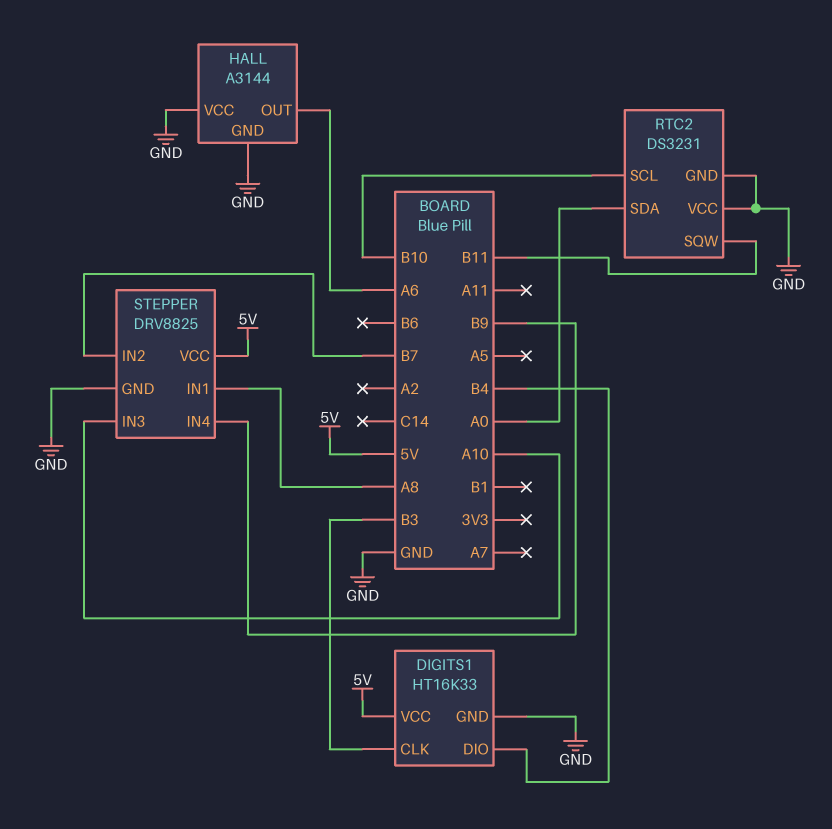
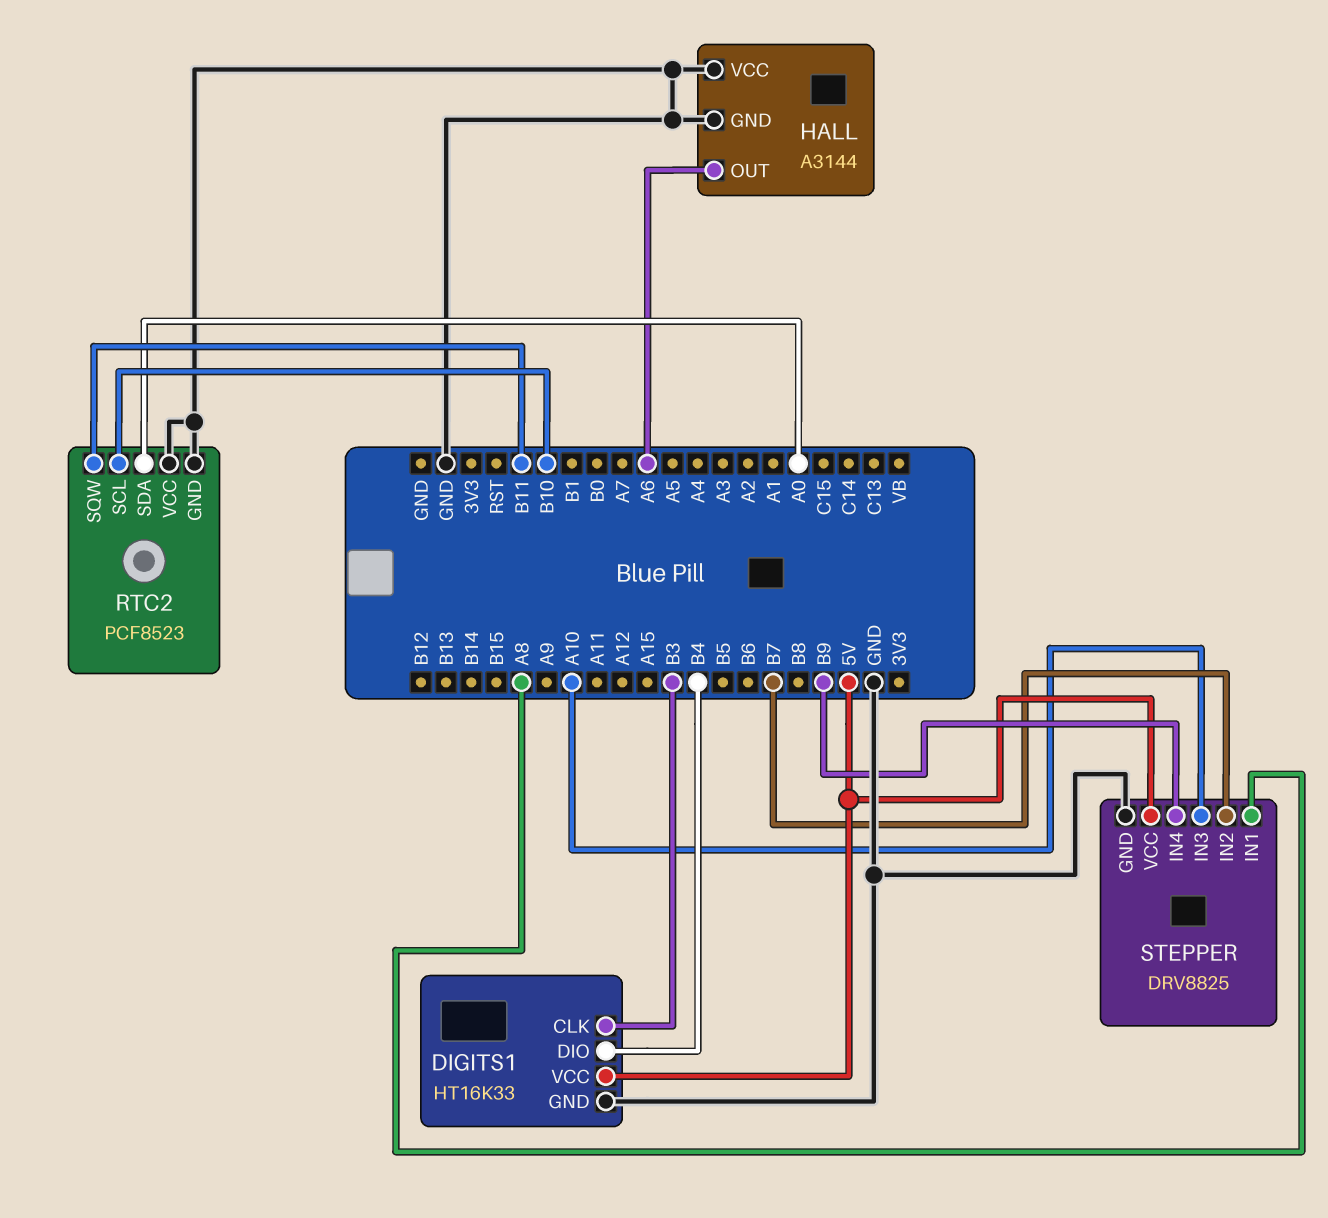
RTC2: DS3231 -> PCF8523

